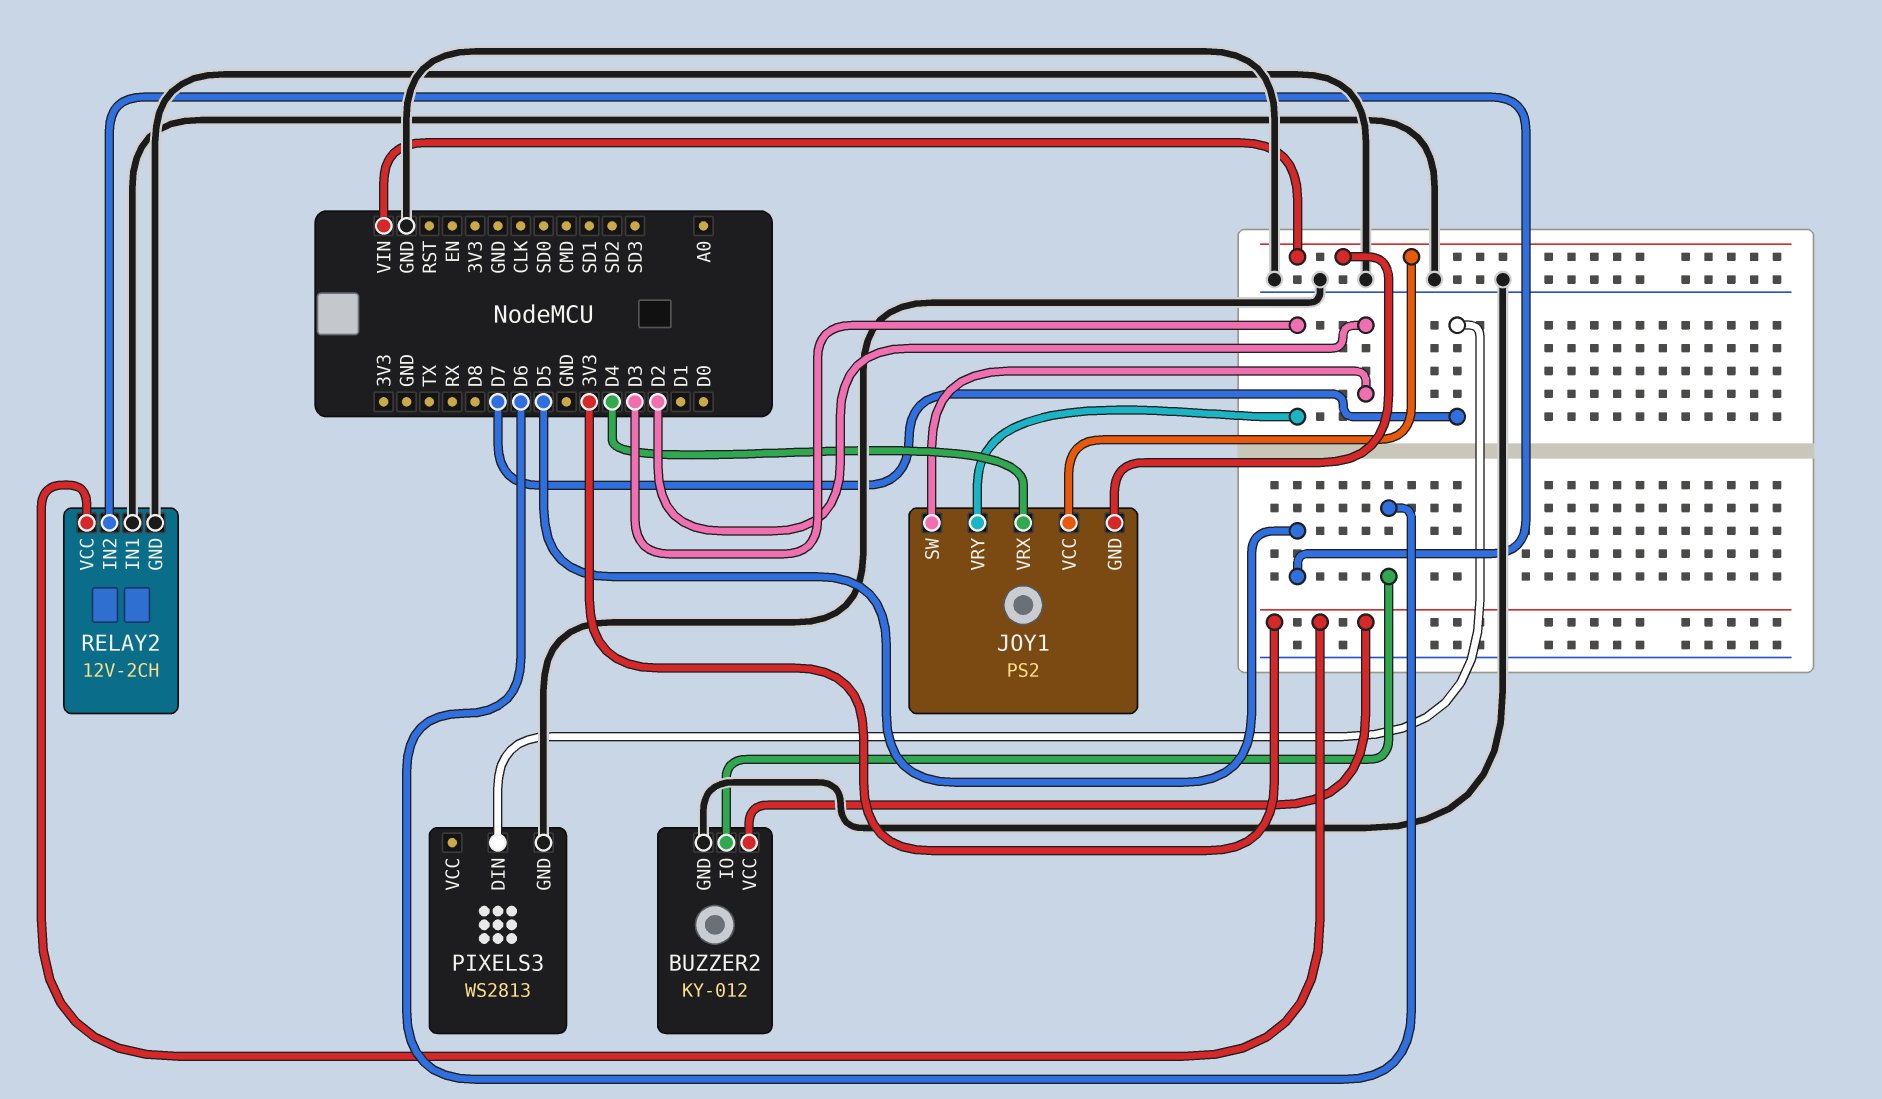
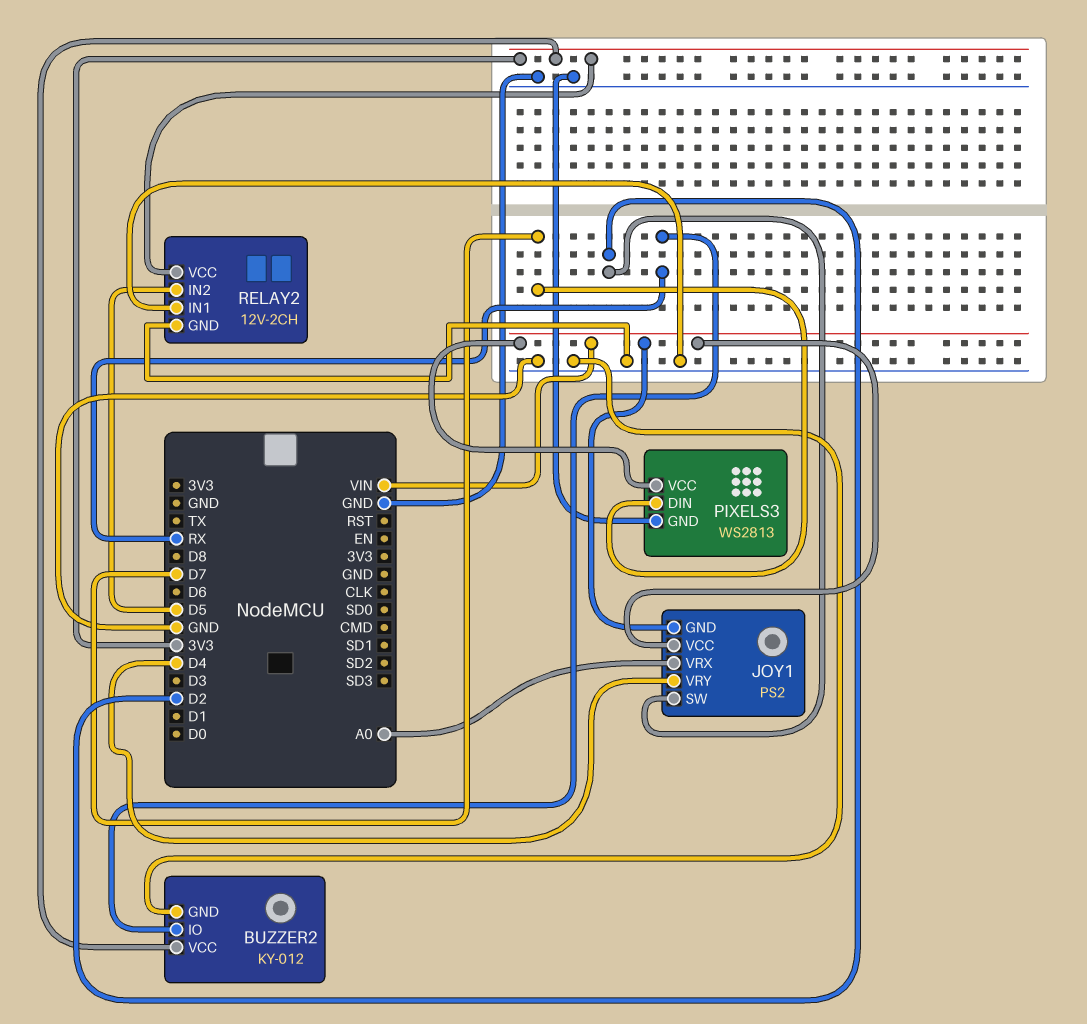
BUZZER2 pin IO: D6 -> RX
JOY1 pin VRX: D4 -> A0
JOY1 pin VRY: D3 -> D4
PIXELS3 pin VCC: none -> VIN

